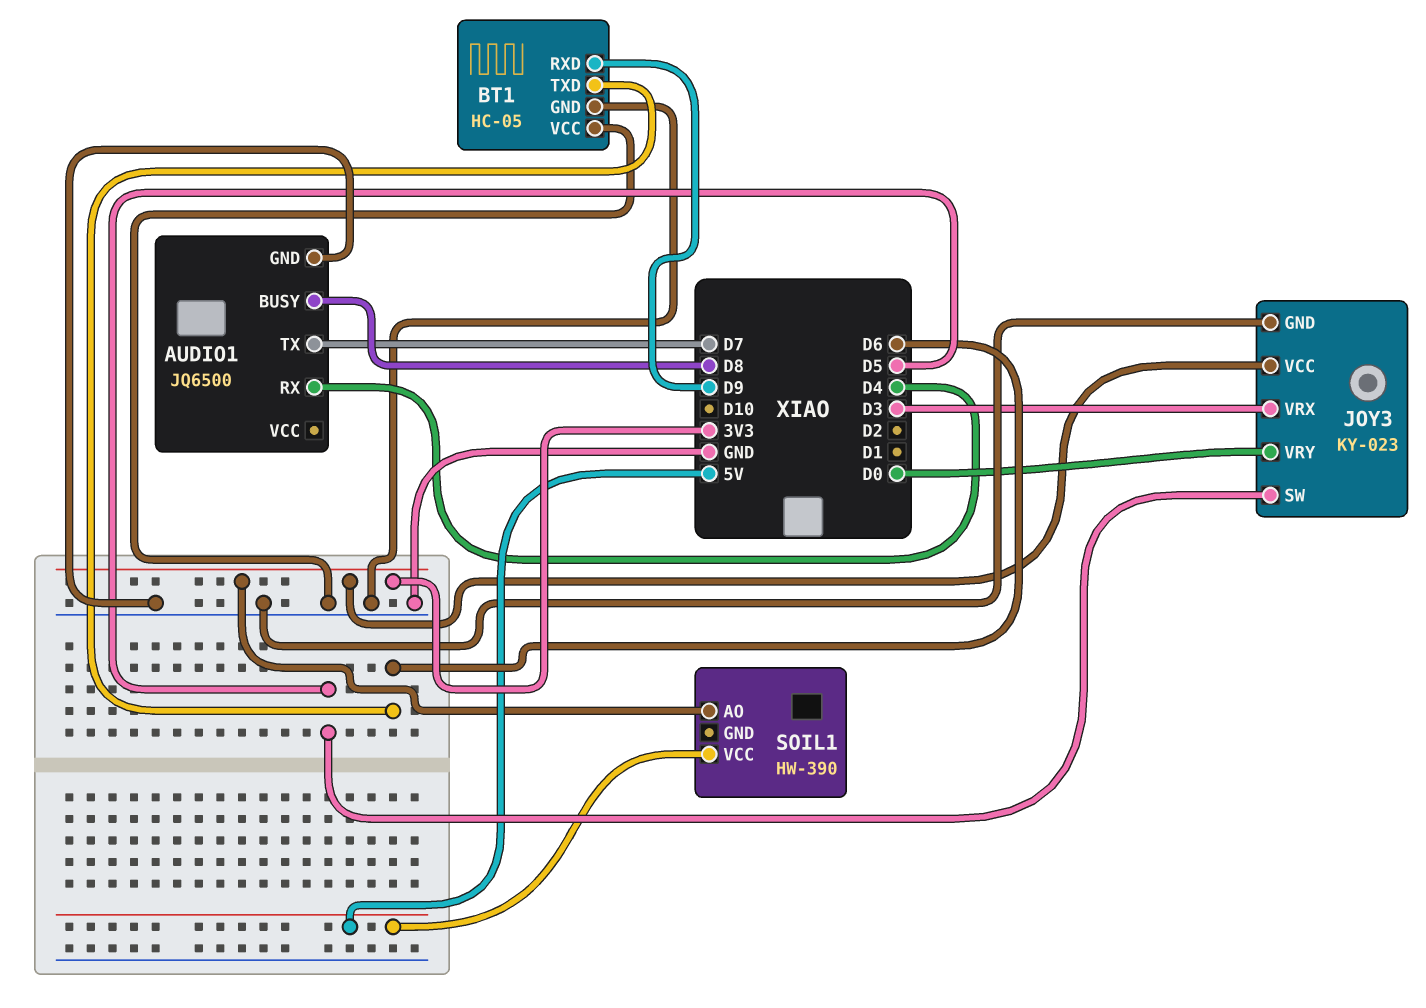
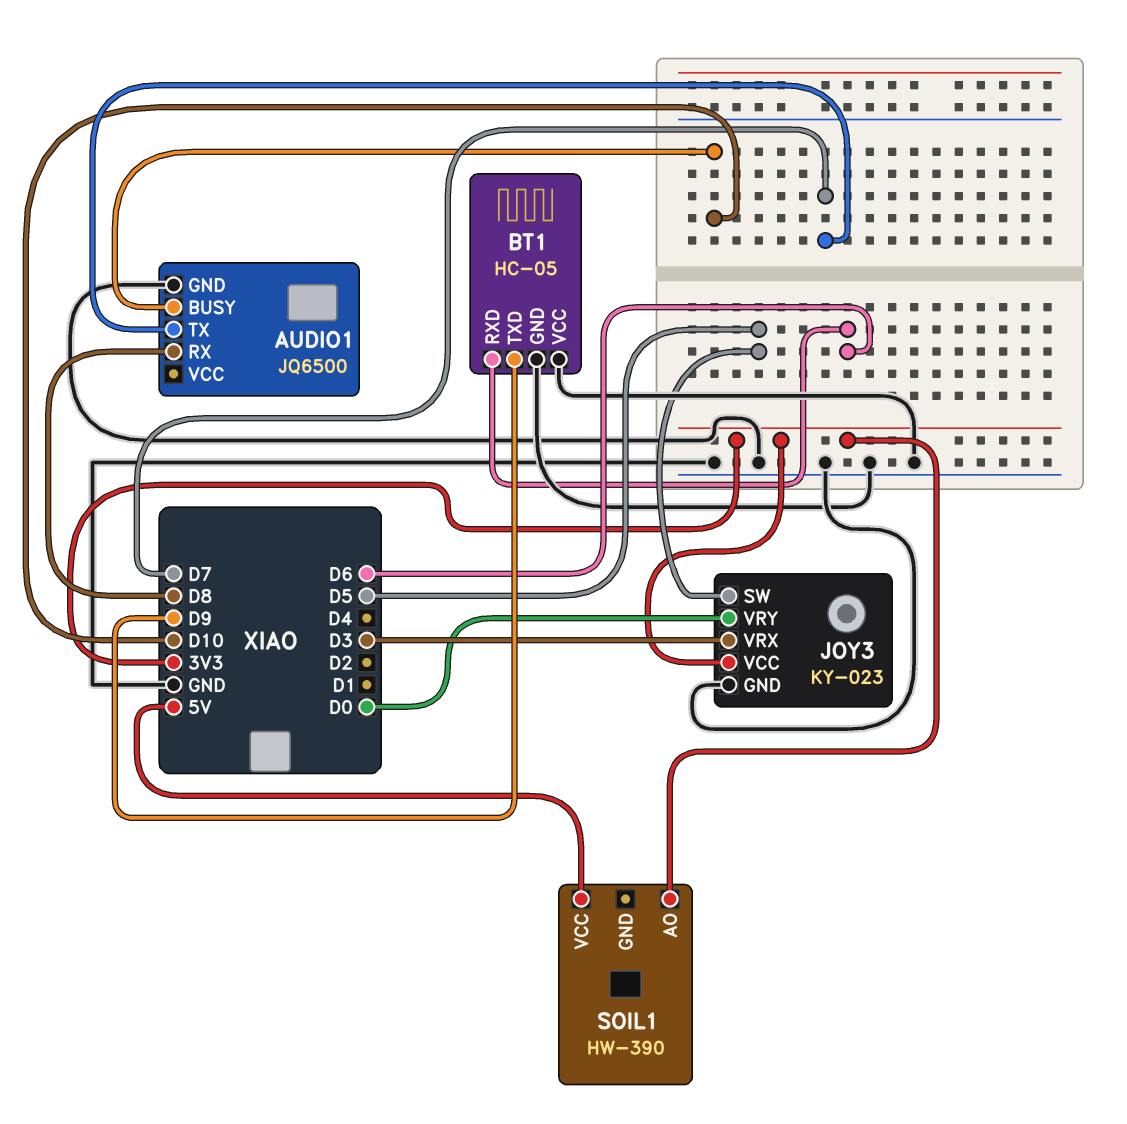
AUDIO1 pin BUSY: D8 -> D10
AUDIO1 pin RX: D4 -> D8
BT1 pin RXD: D9 -> D6
BT1 pin TXD: D6 -> D9

